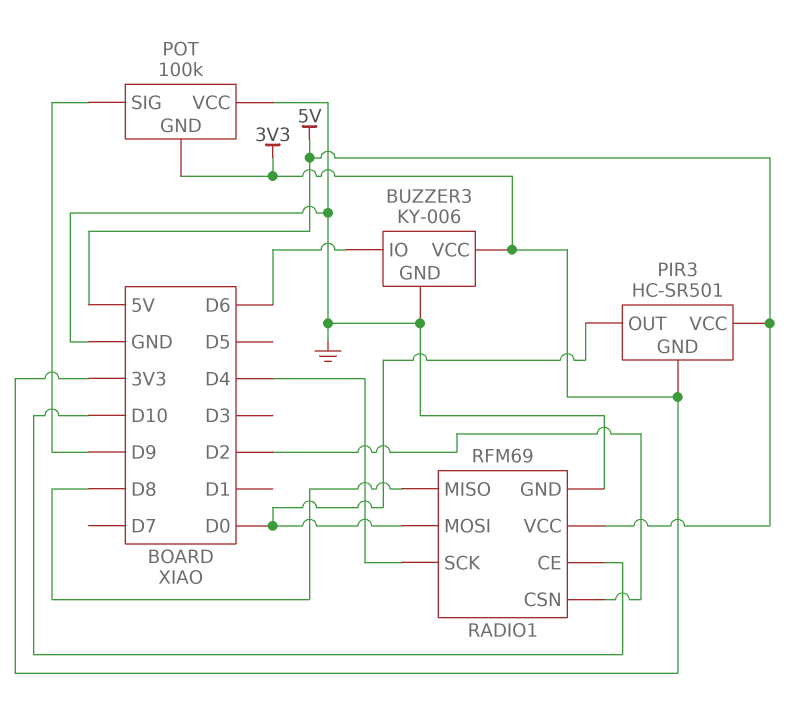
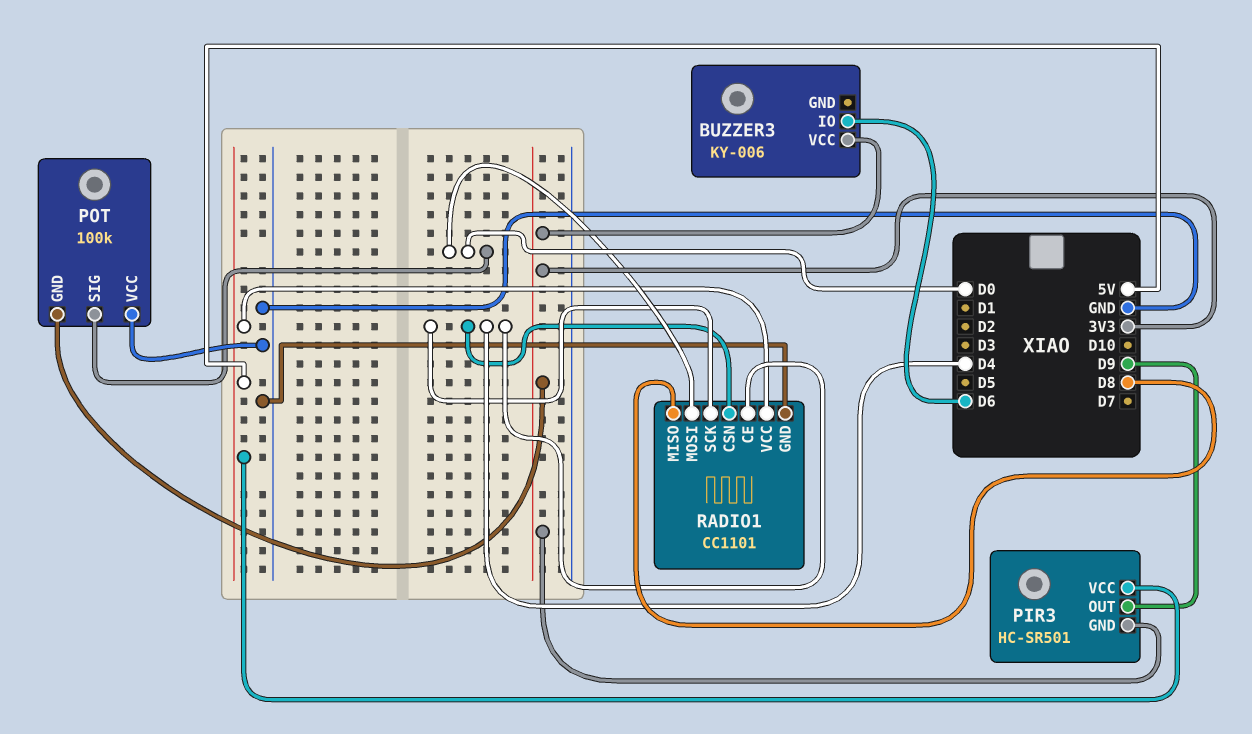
BUZZER3 pin GND: GND -> none
PIR3 pin OUT: D0 -> D9
POT pin SIG: D9 -> D0
RADIO1: RFM69 -> CC1101
RADIO1 pin CE: D10 -> D4
RADIO1 pin CSN: D2 -> D4

